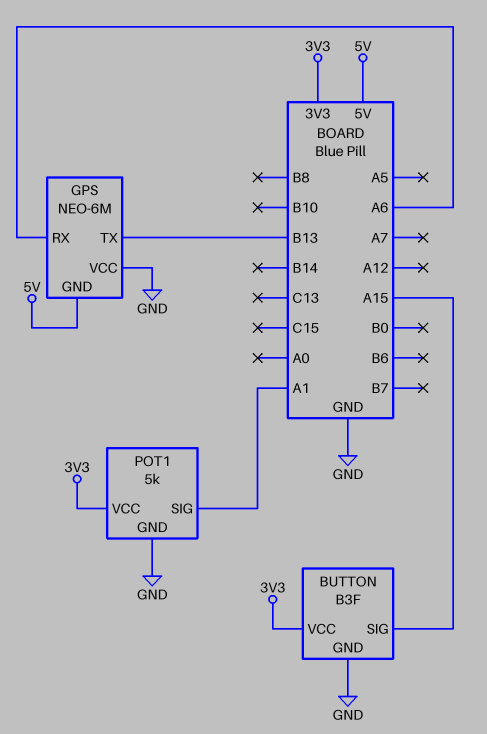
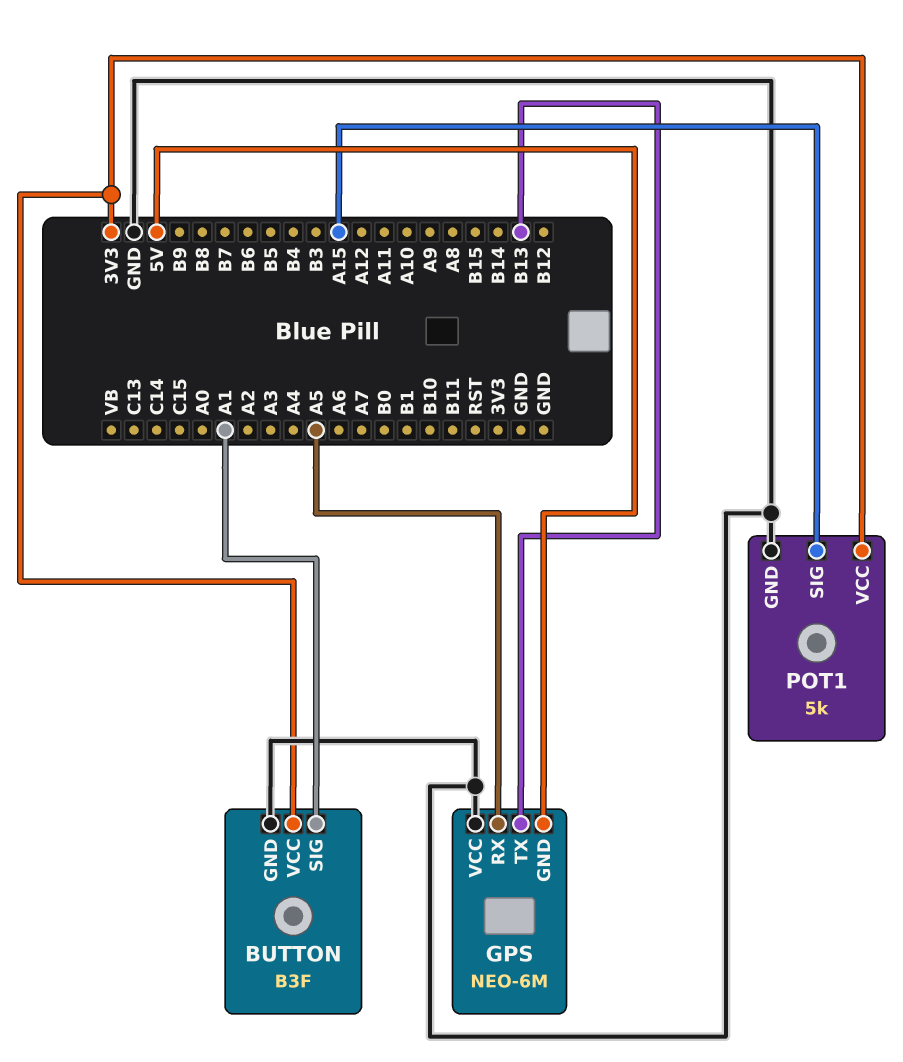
BUTTON pin SIG: A15 -> A1
GPS pin RX: A6 -> A5
POT1 pin SIG: A1 -> A15

